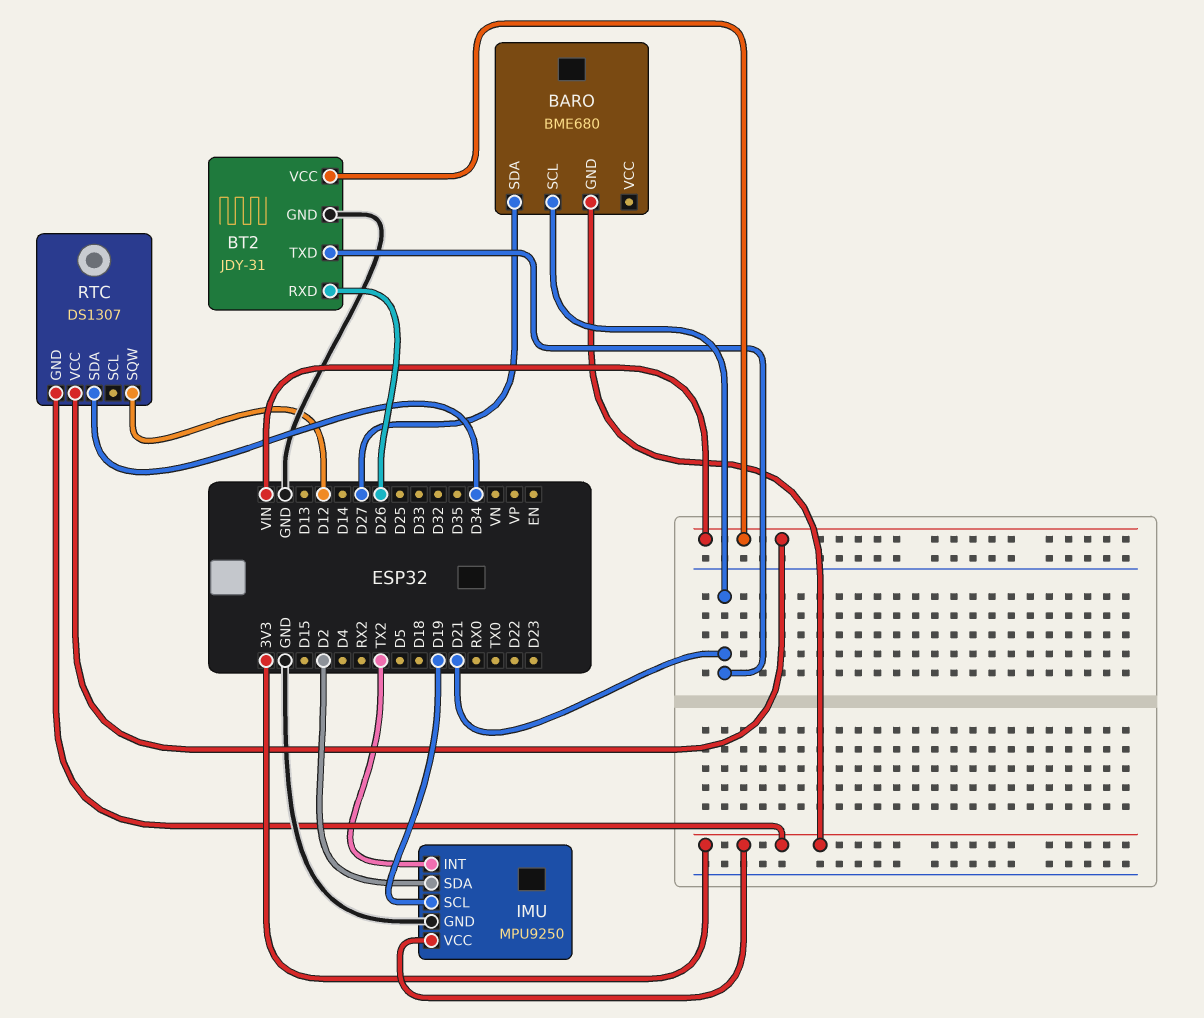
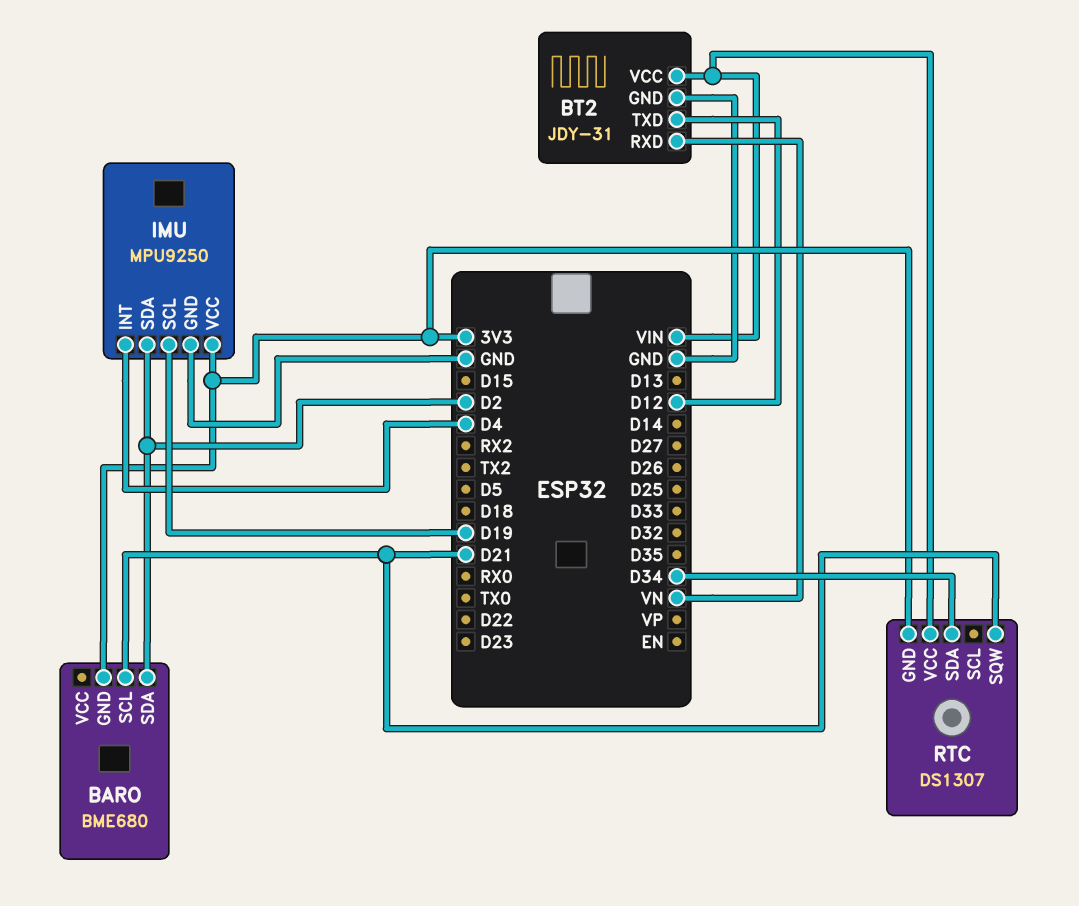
BARO pin SDA: D27 -> D2
BT2 pin RXD: D26 -> VN
BT2 pin TXD: D21 -> D12
IMU pin INT: TX2 -> D4
RTC pin SQW: D12 -> D21

